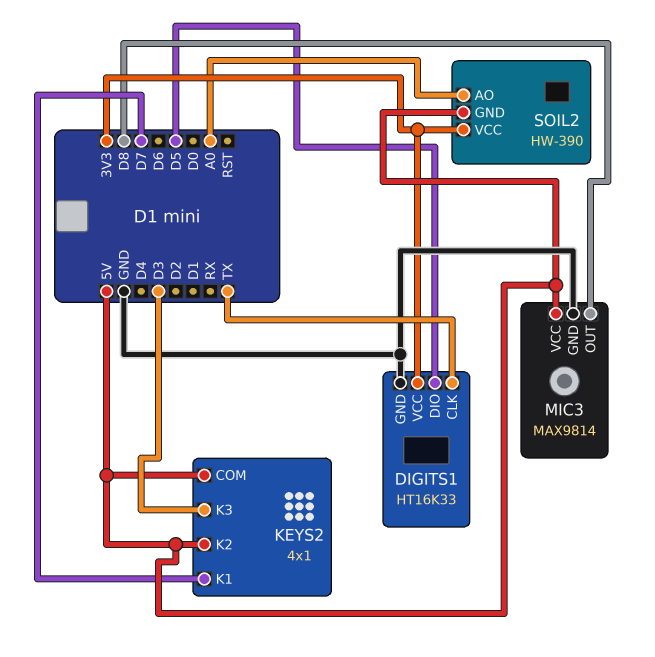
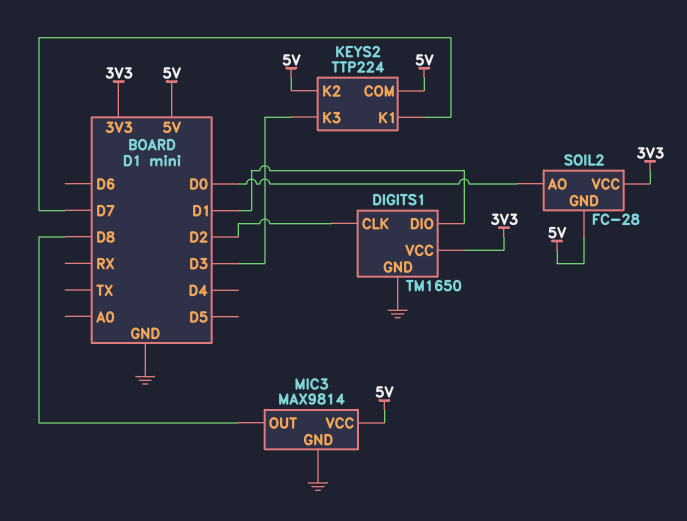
DIGITS1: HT16K33 -> TM1650
DIGITS1 pin CLK: TX -> D2
DIGITS1 pin DIO: D5 -> D1
KEYS2: 4x1 -> TTP224
SOIL2: HW-390 -> FC-28
SOIL2 pin AO: A0 -> D0

